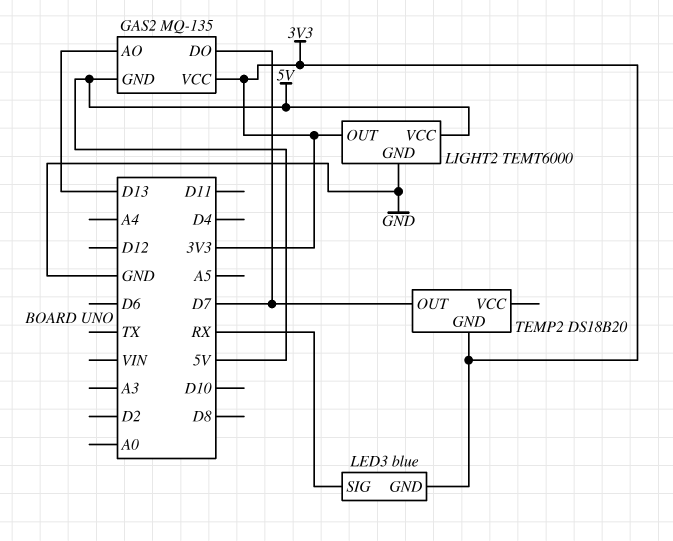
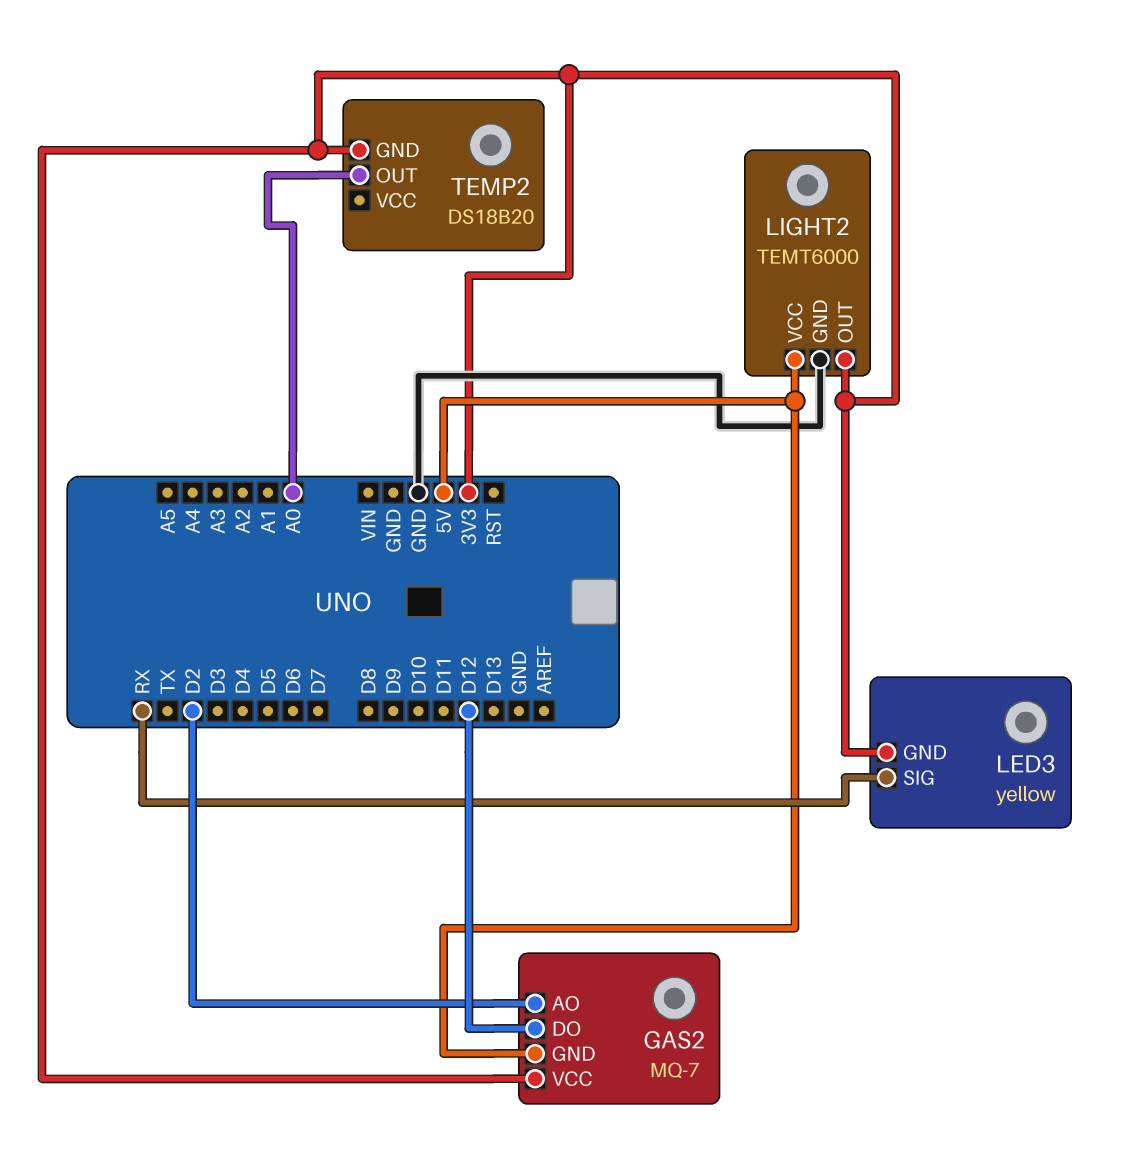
GAS2: MQ-135 -> MQ-7
GAS2 pin AO: D13 -> D2
GAS2 pin DO: D7 -> D12
LED3: blue -> yellow
TEMP2 pin OUT: D7 -> A0

